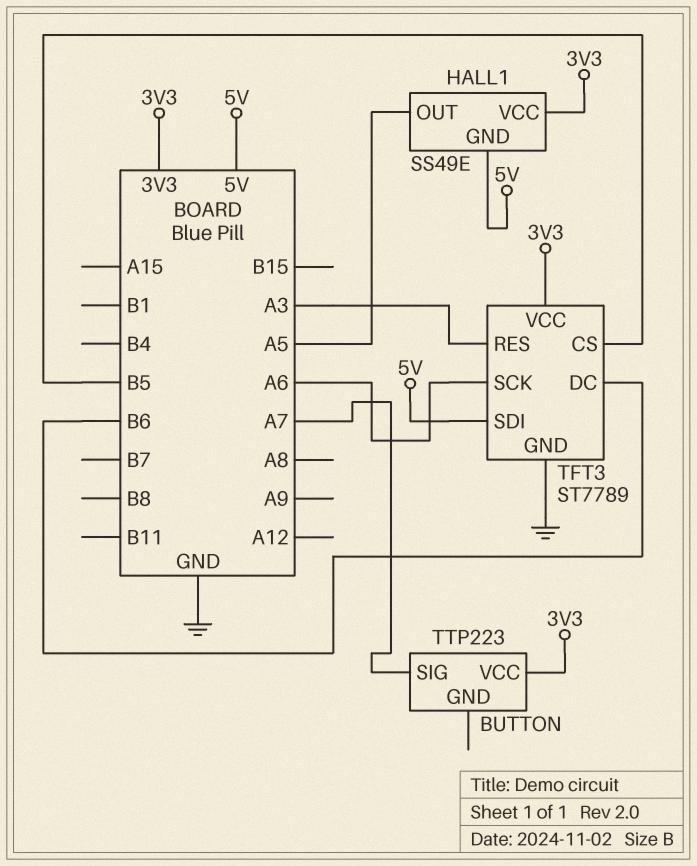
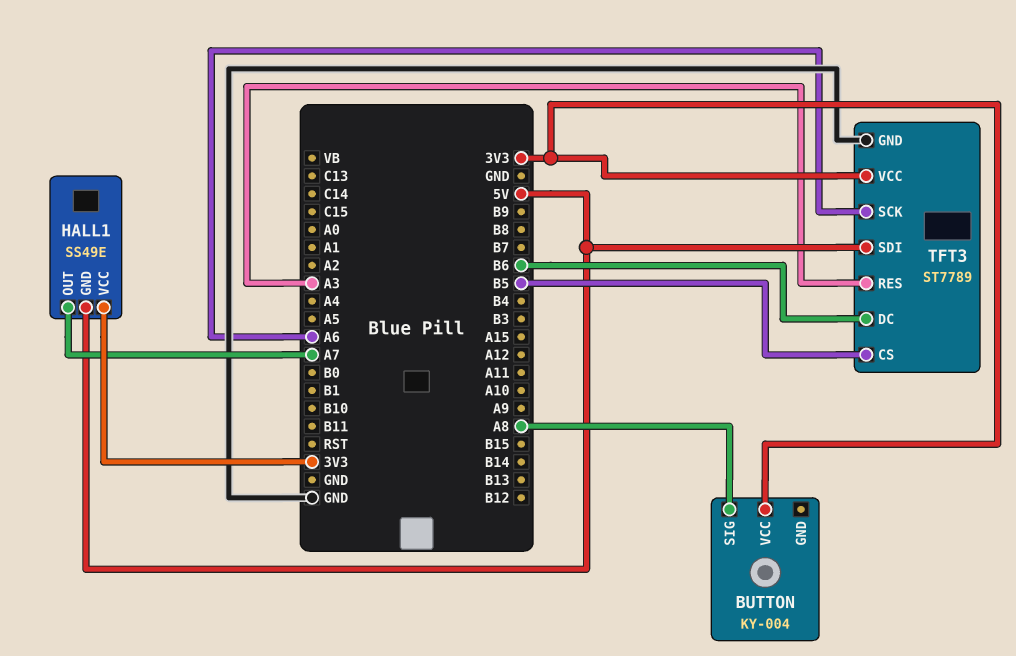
BUTTON: TTP223 -> KY-004
BUTTON pin SIG: A7 -> A8
HALL1 pin OUT: A5 -> A7

